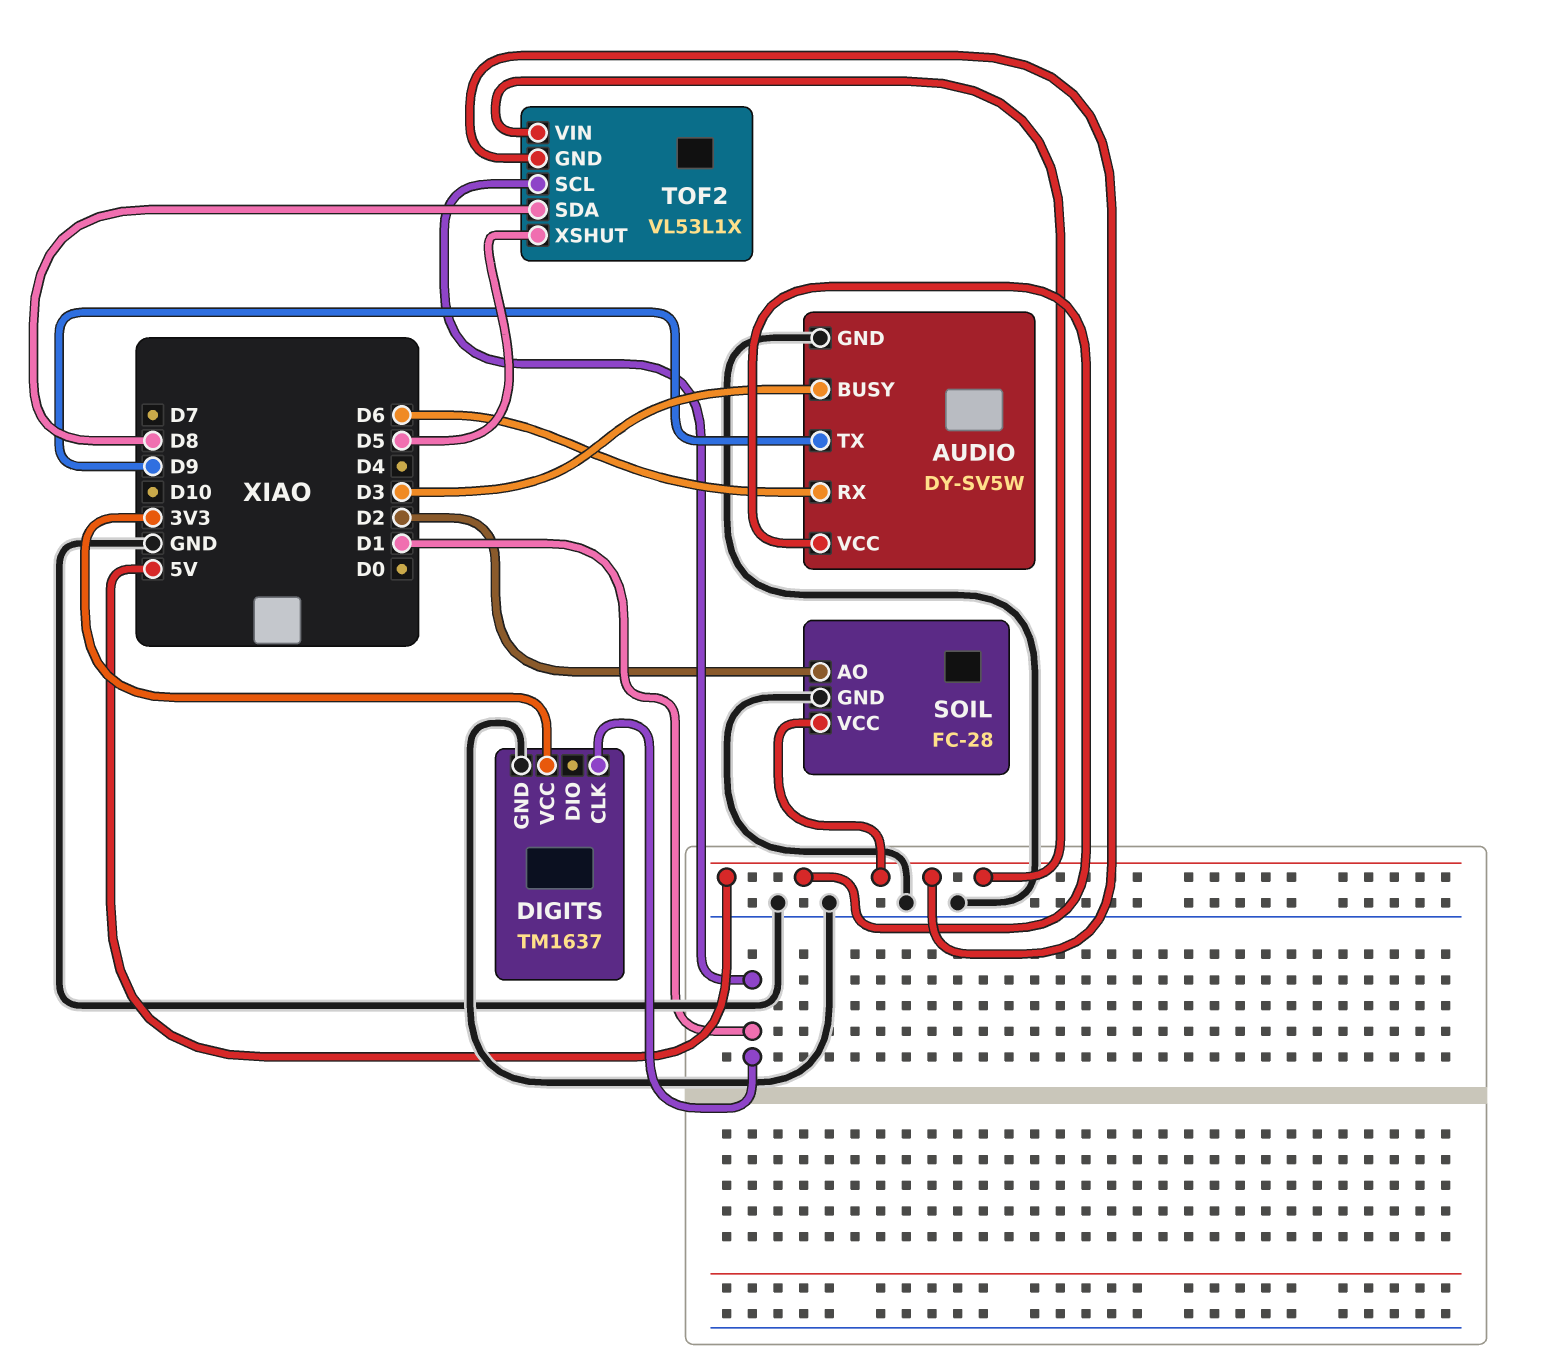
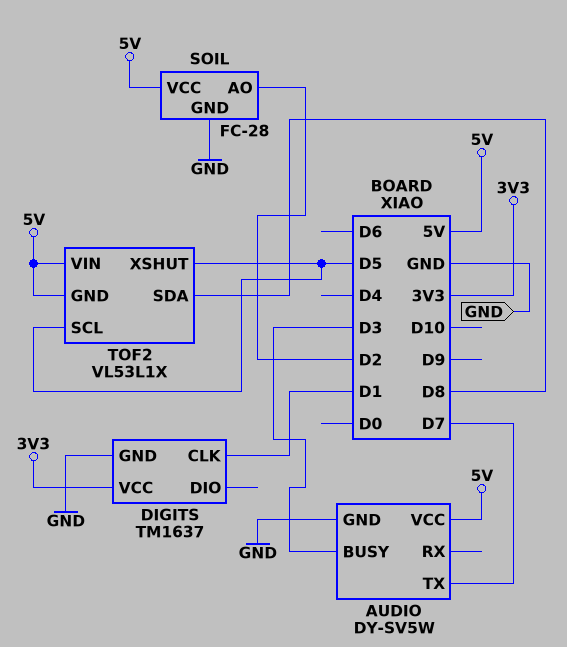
AUDIO pin RX: D6 -> none
AUDIO pin TX: D9 -> D7
TOF2 pin SCL: D1 -> D5

